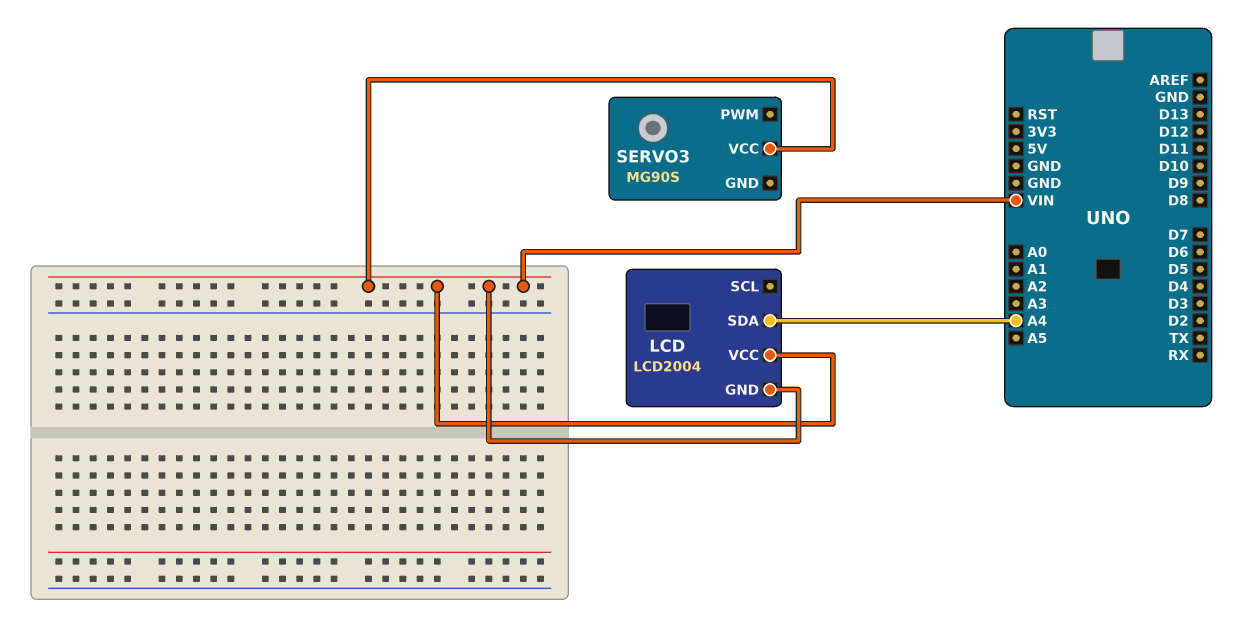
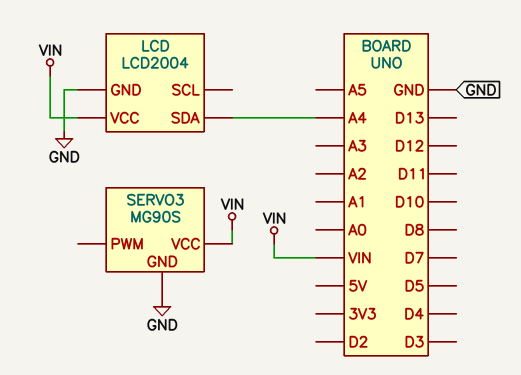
LCD pin GND: VIN -> GND
SERVO3 pin GND: none -> GND

